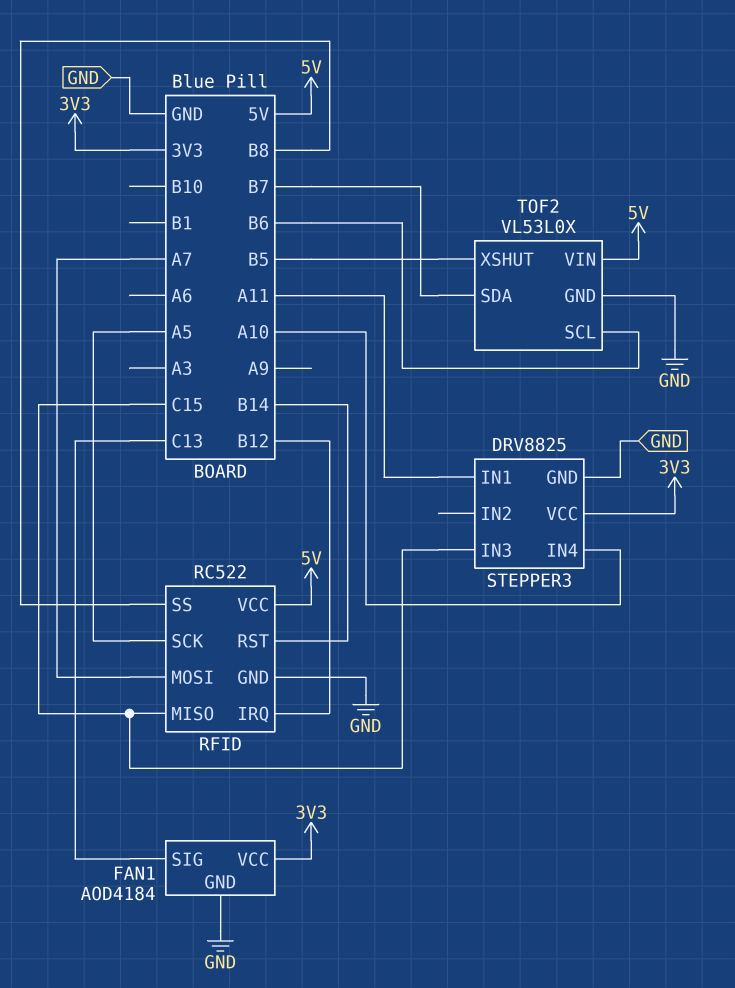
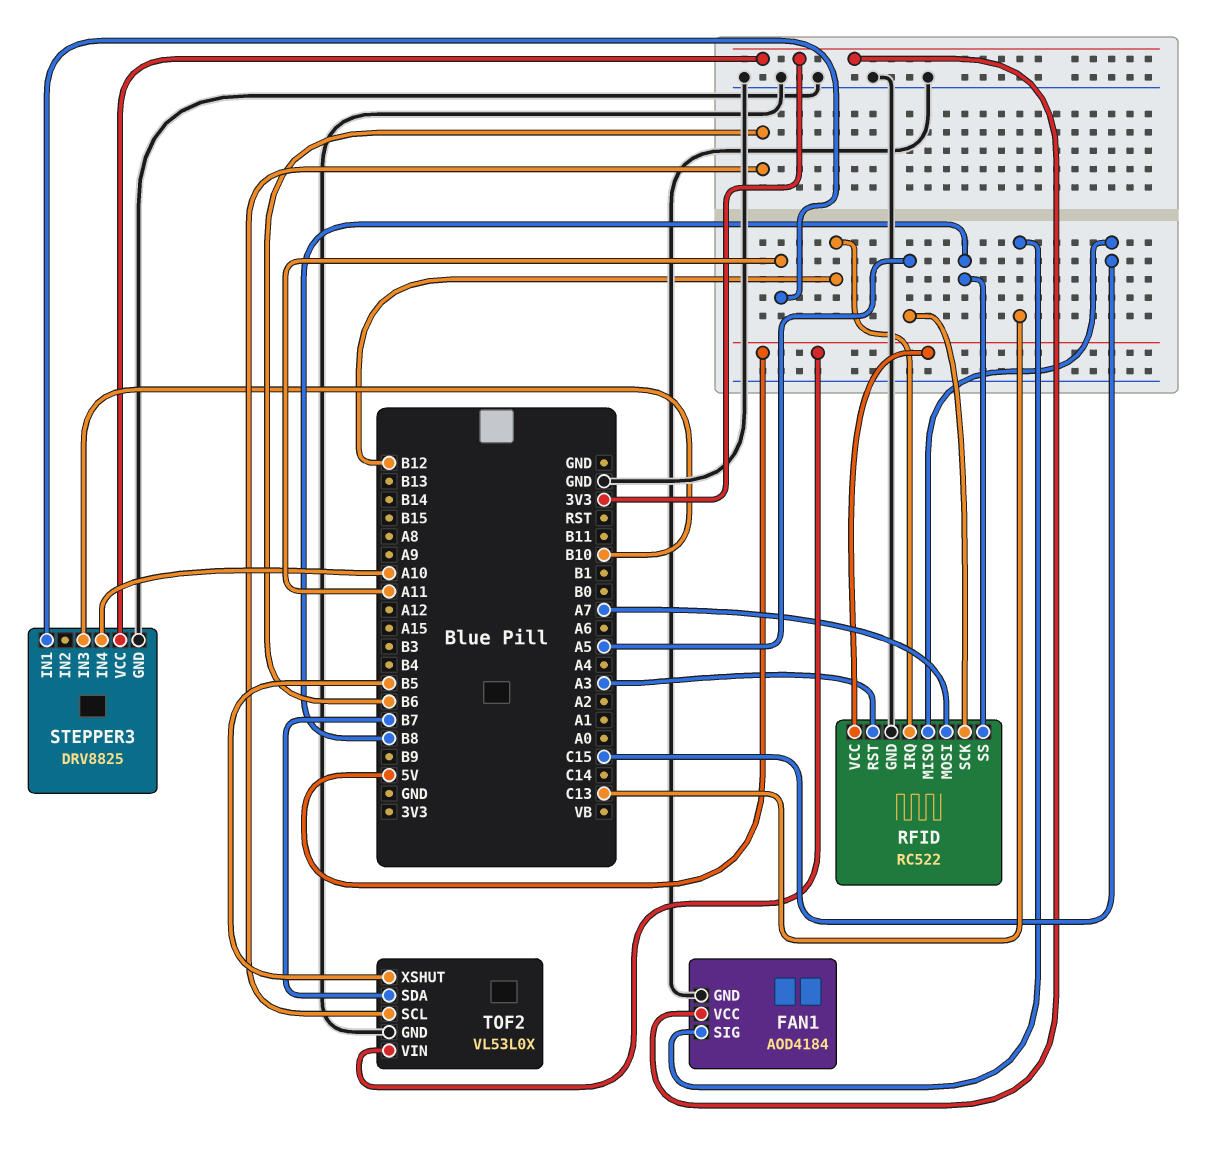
RFID pin RST: B14 -> A3
STEPPER3 pin IN3: C15 -> B10

